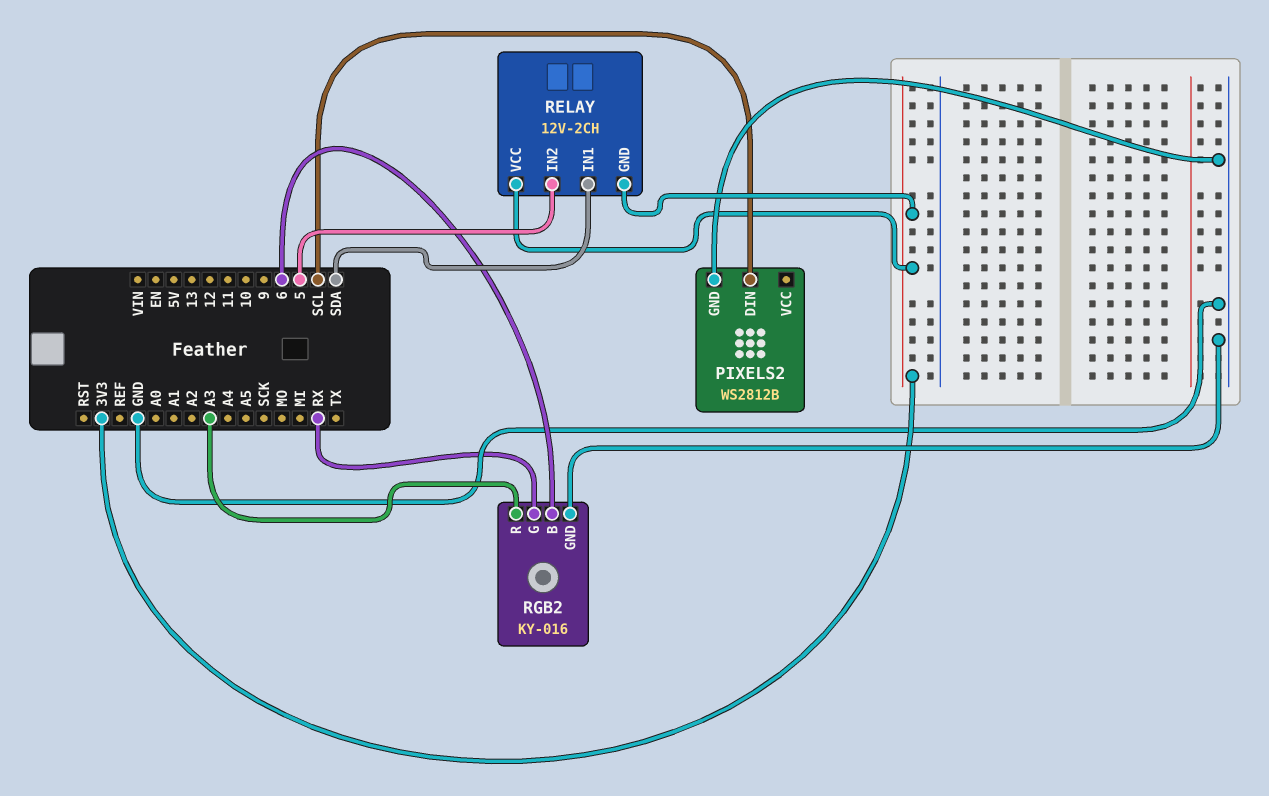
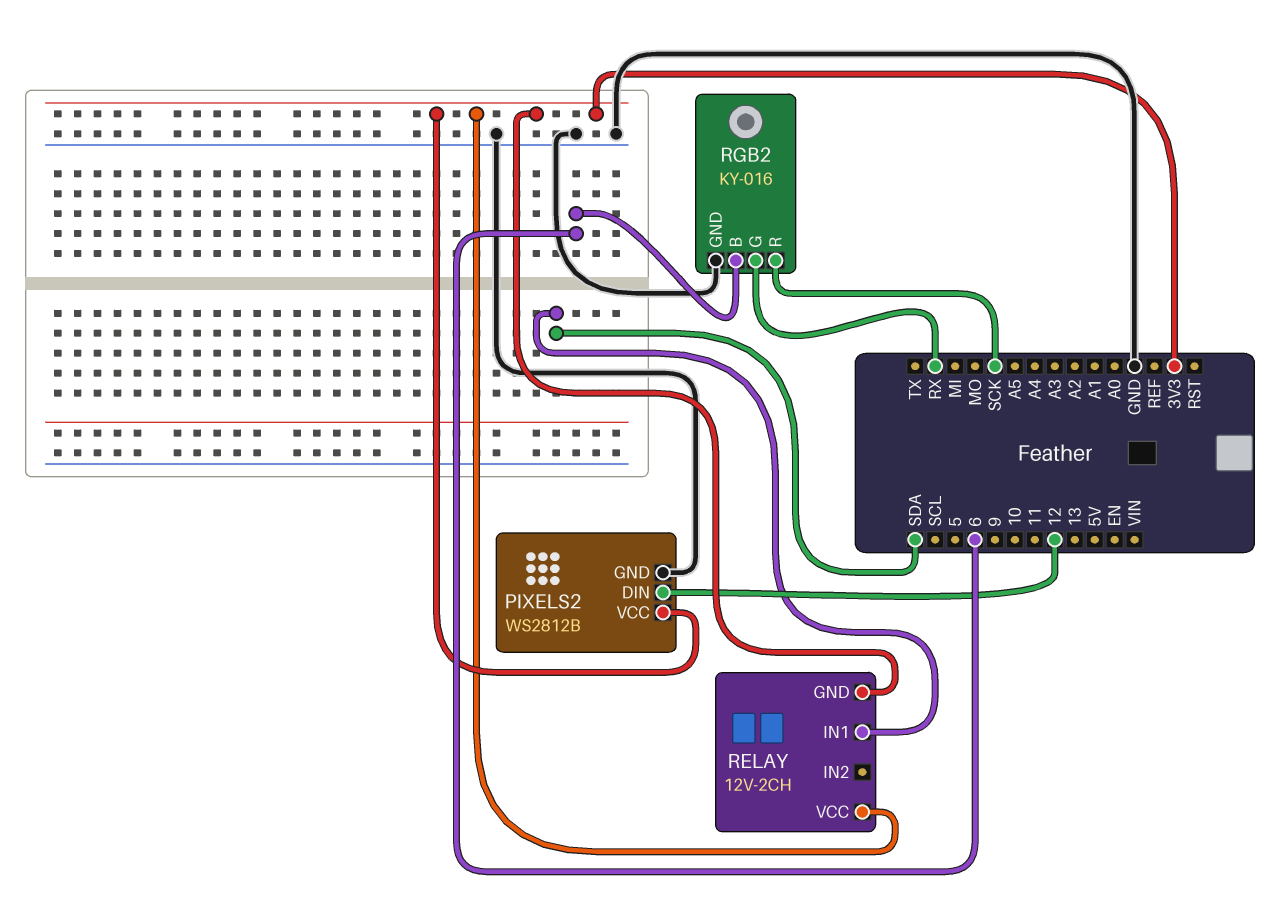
PIXELS2 pin DIN: SCL -> 12
PIXELS2 pin VCC: none -> 3V3
RELAY pin IN2: 5 -> none
RGB2 pin R: A3 -> SCK

